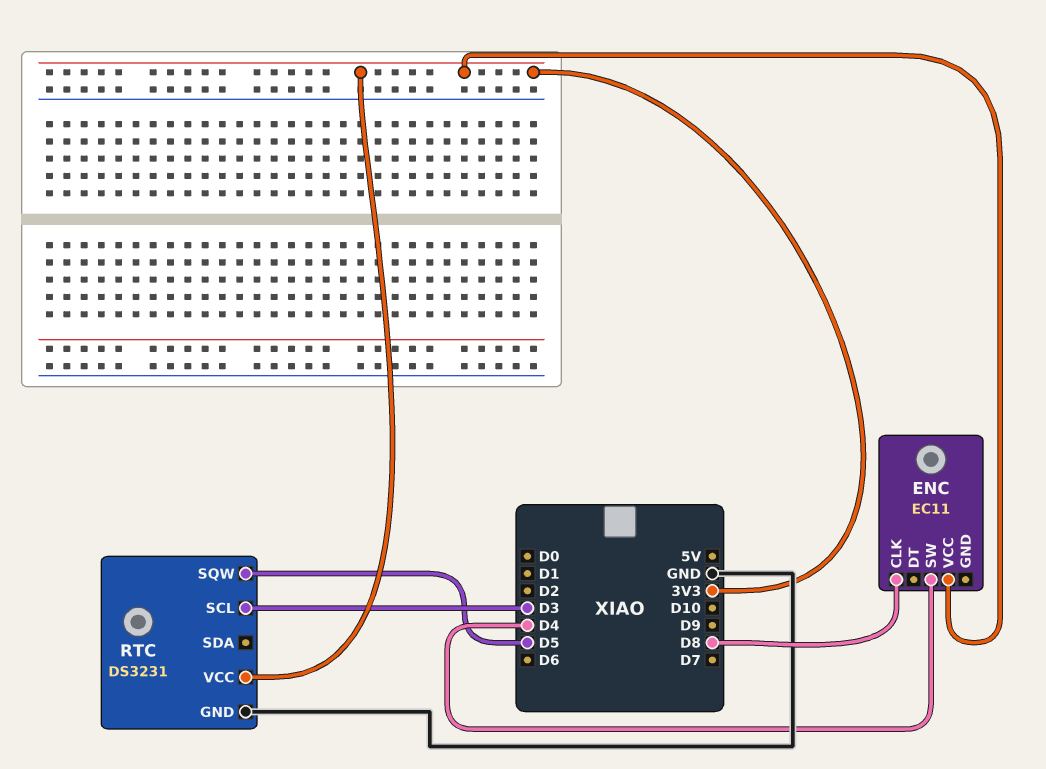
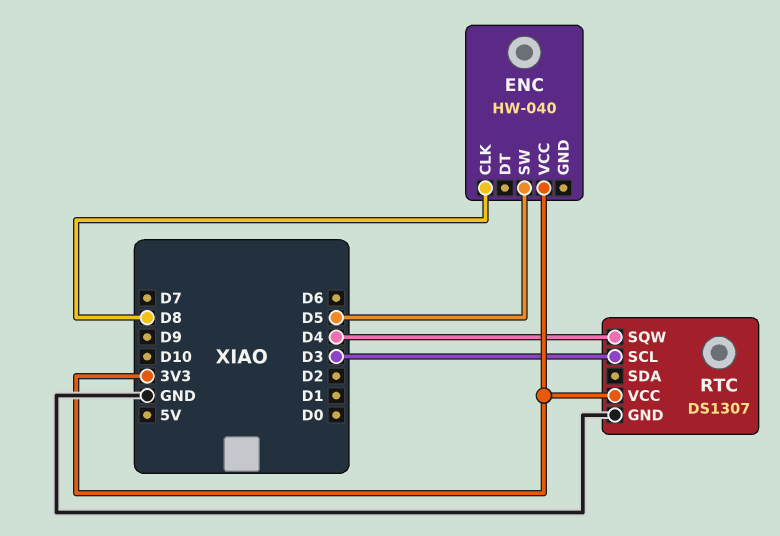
ENC: EC11 -> HW-040
ENC pin SW: D4 -> D5
RTC: DS3231 -> DS1307
RTC pin SQW: D5 -> D4

